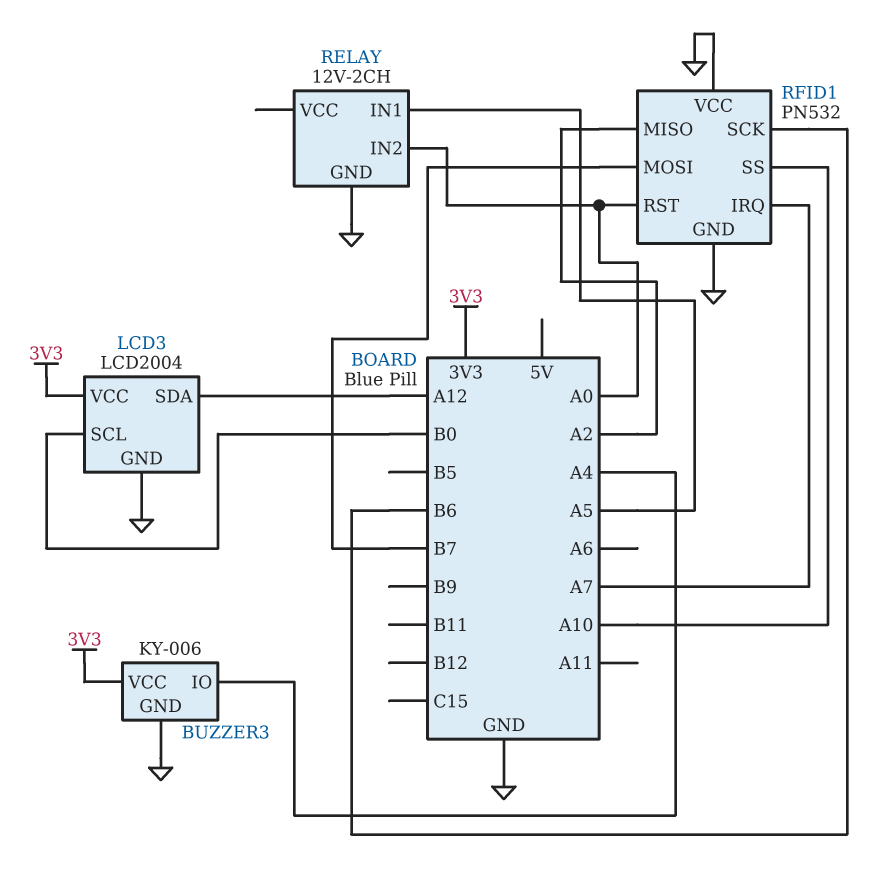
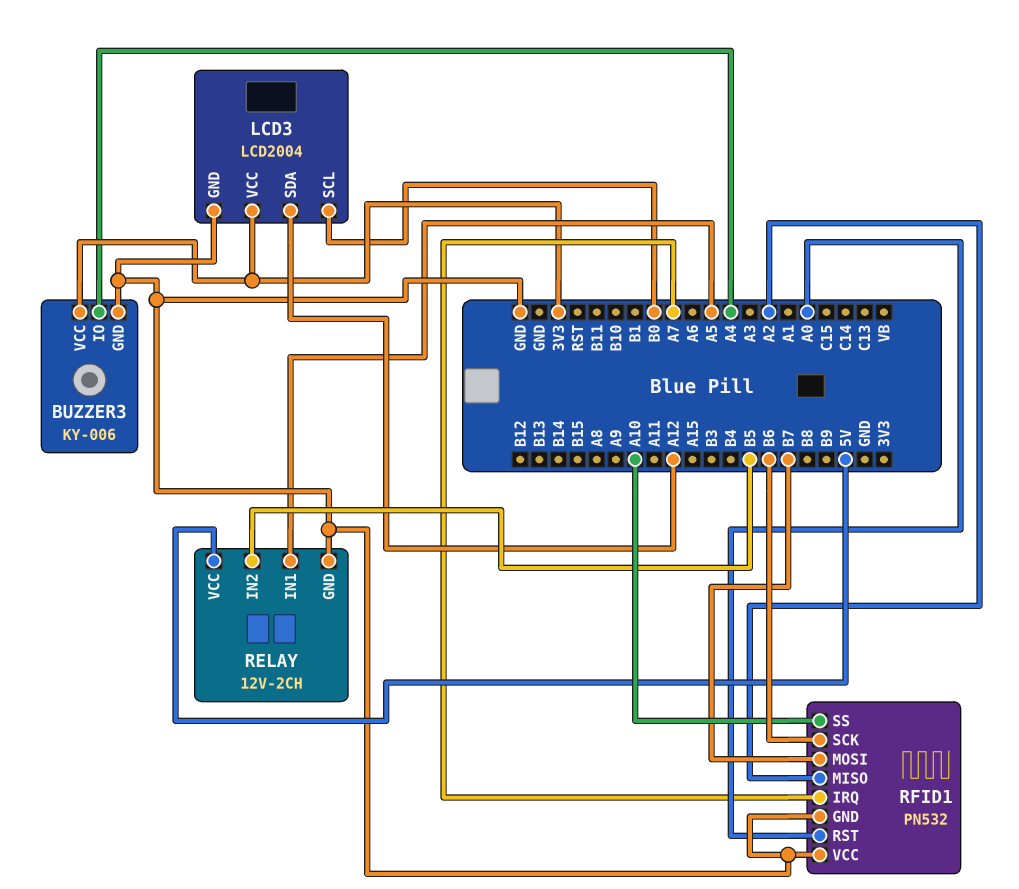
RELAY pin IN2: A0 -> B5
RELAY pin VCC: none -> 5V

